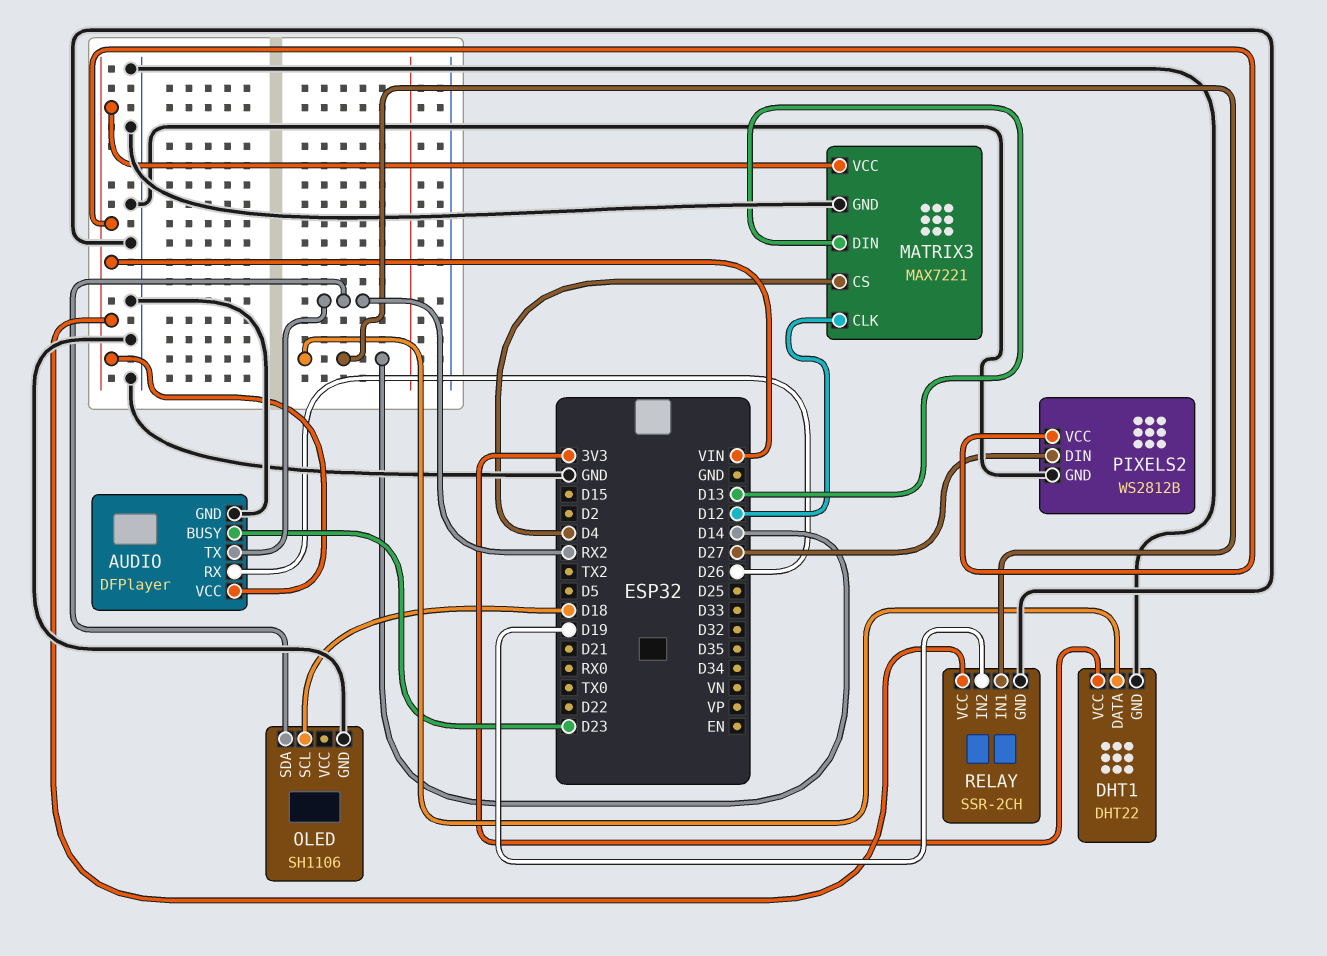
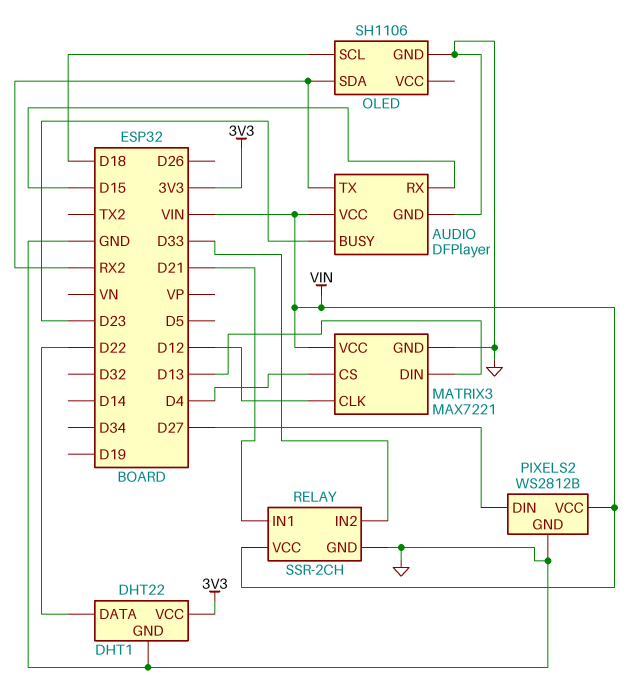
AUDIO pin RX: D26 -> D15
DHT1 pin DATA: D14 -> D22
RELAY pin IN1: D14 -> D21
RELAY pin IN2: D19 -> D33

